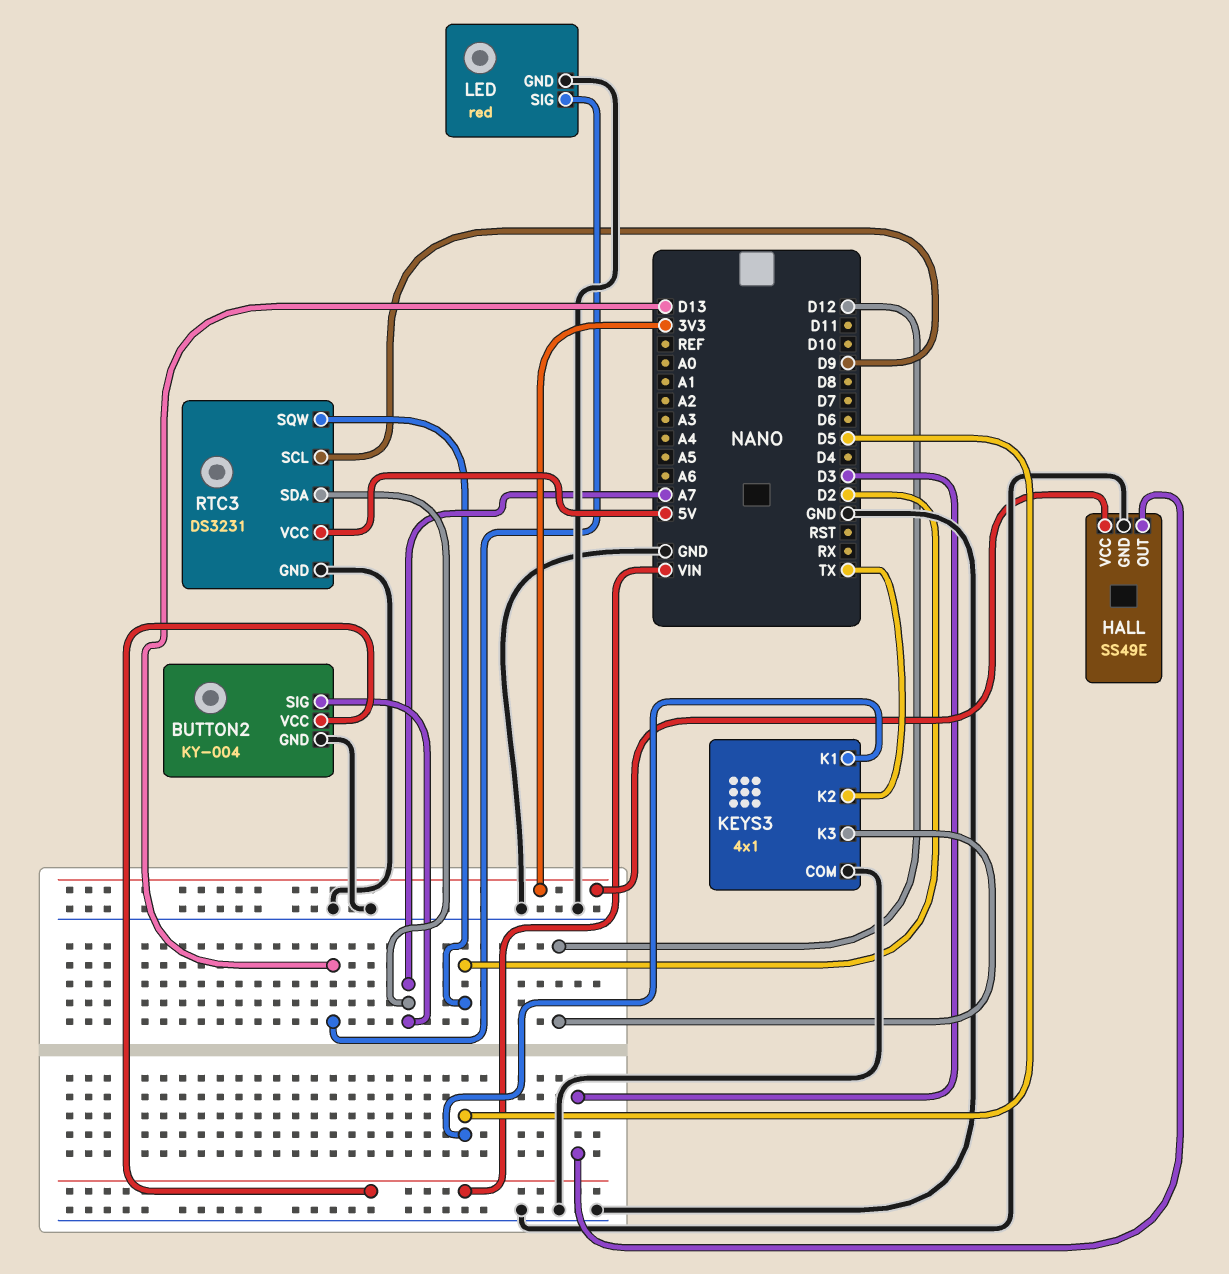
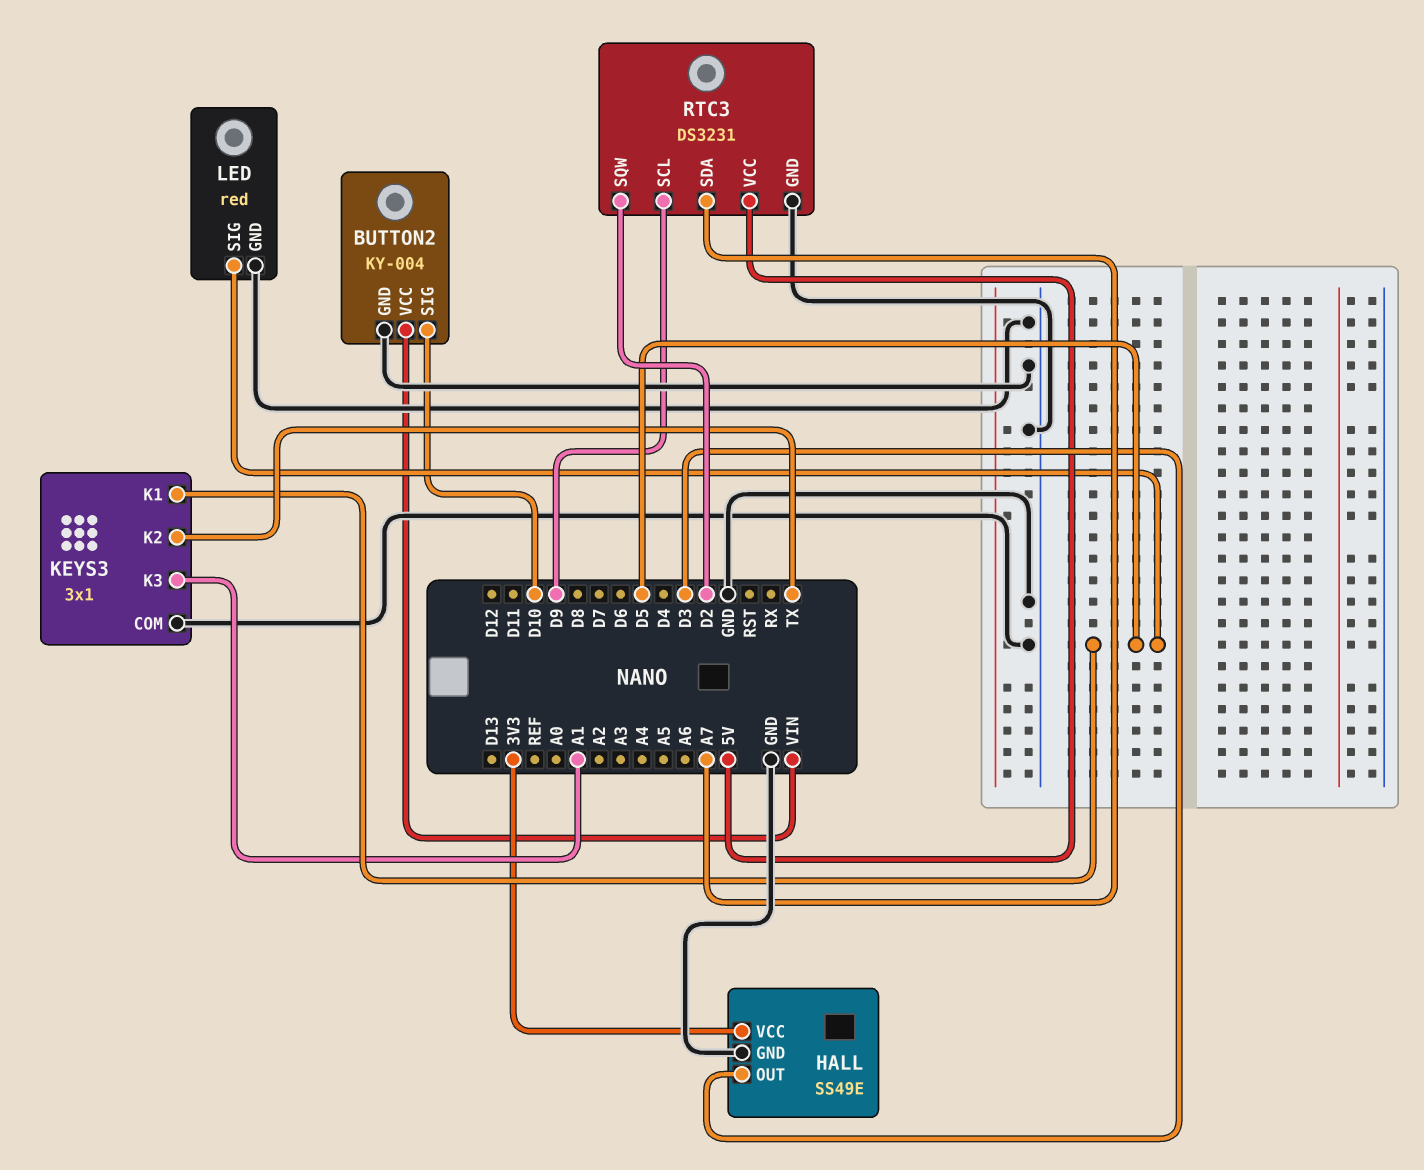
BUTTON2 pin SIG: A7 -> D10
KEYS3: 4x1 -> 3x1
KEYS3 pin K3: D12 -> A1
LED pin SIG: D13 -> D5

